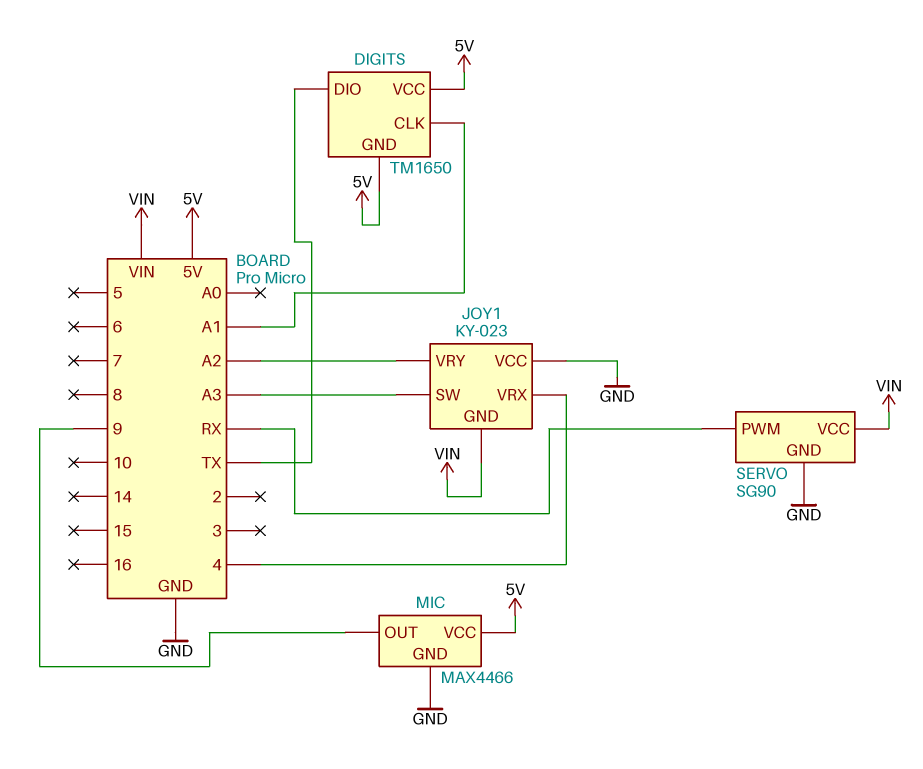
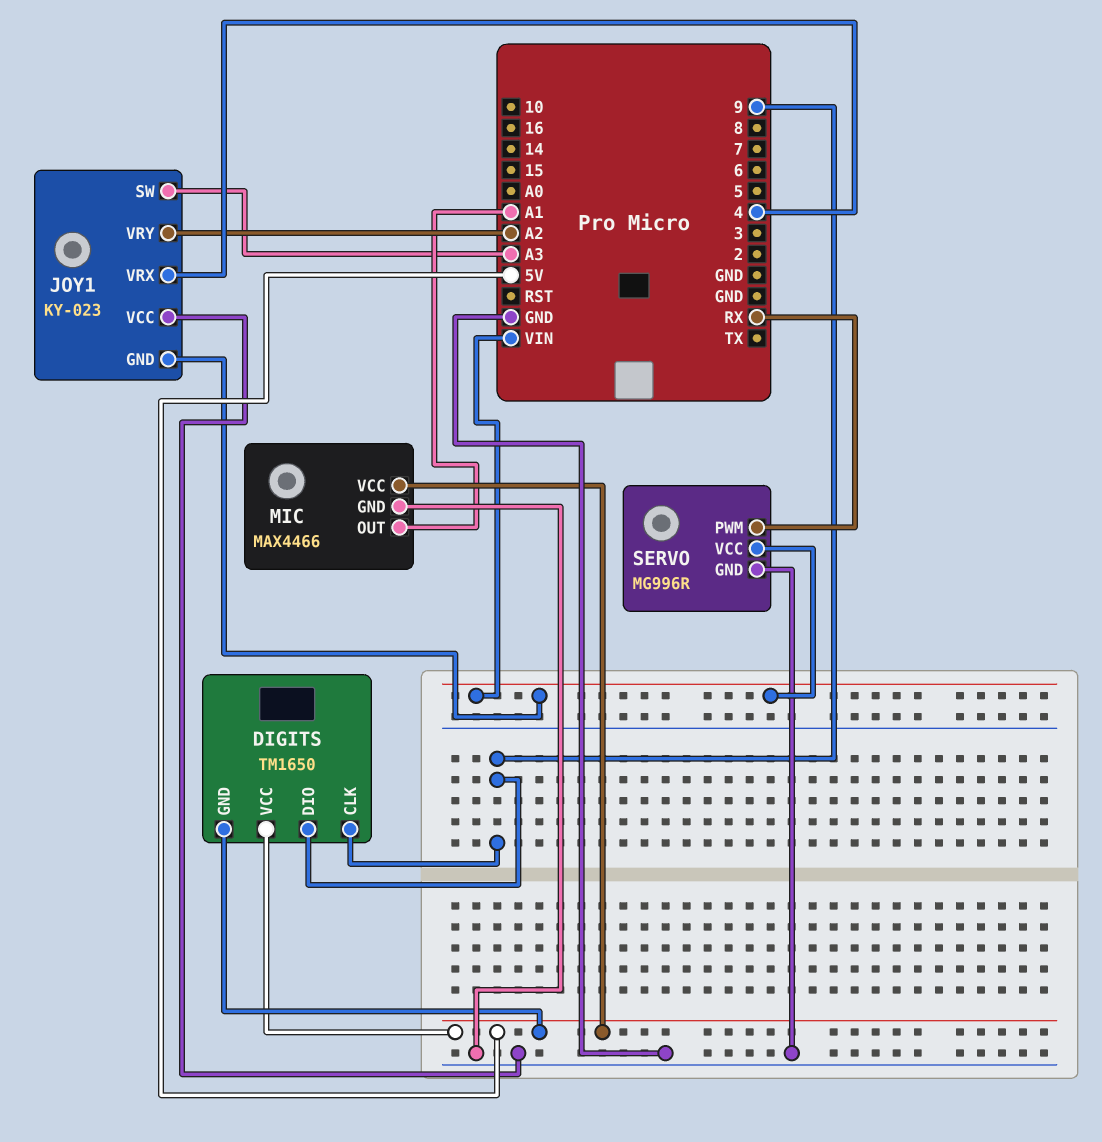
DIGITS pin CLK: A1 -> 9
DIGITS pin DIO: TX -> 9
MIC pin OUT: 9 -> A1
SERVO: SG90 -> MG996R

